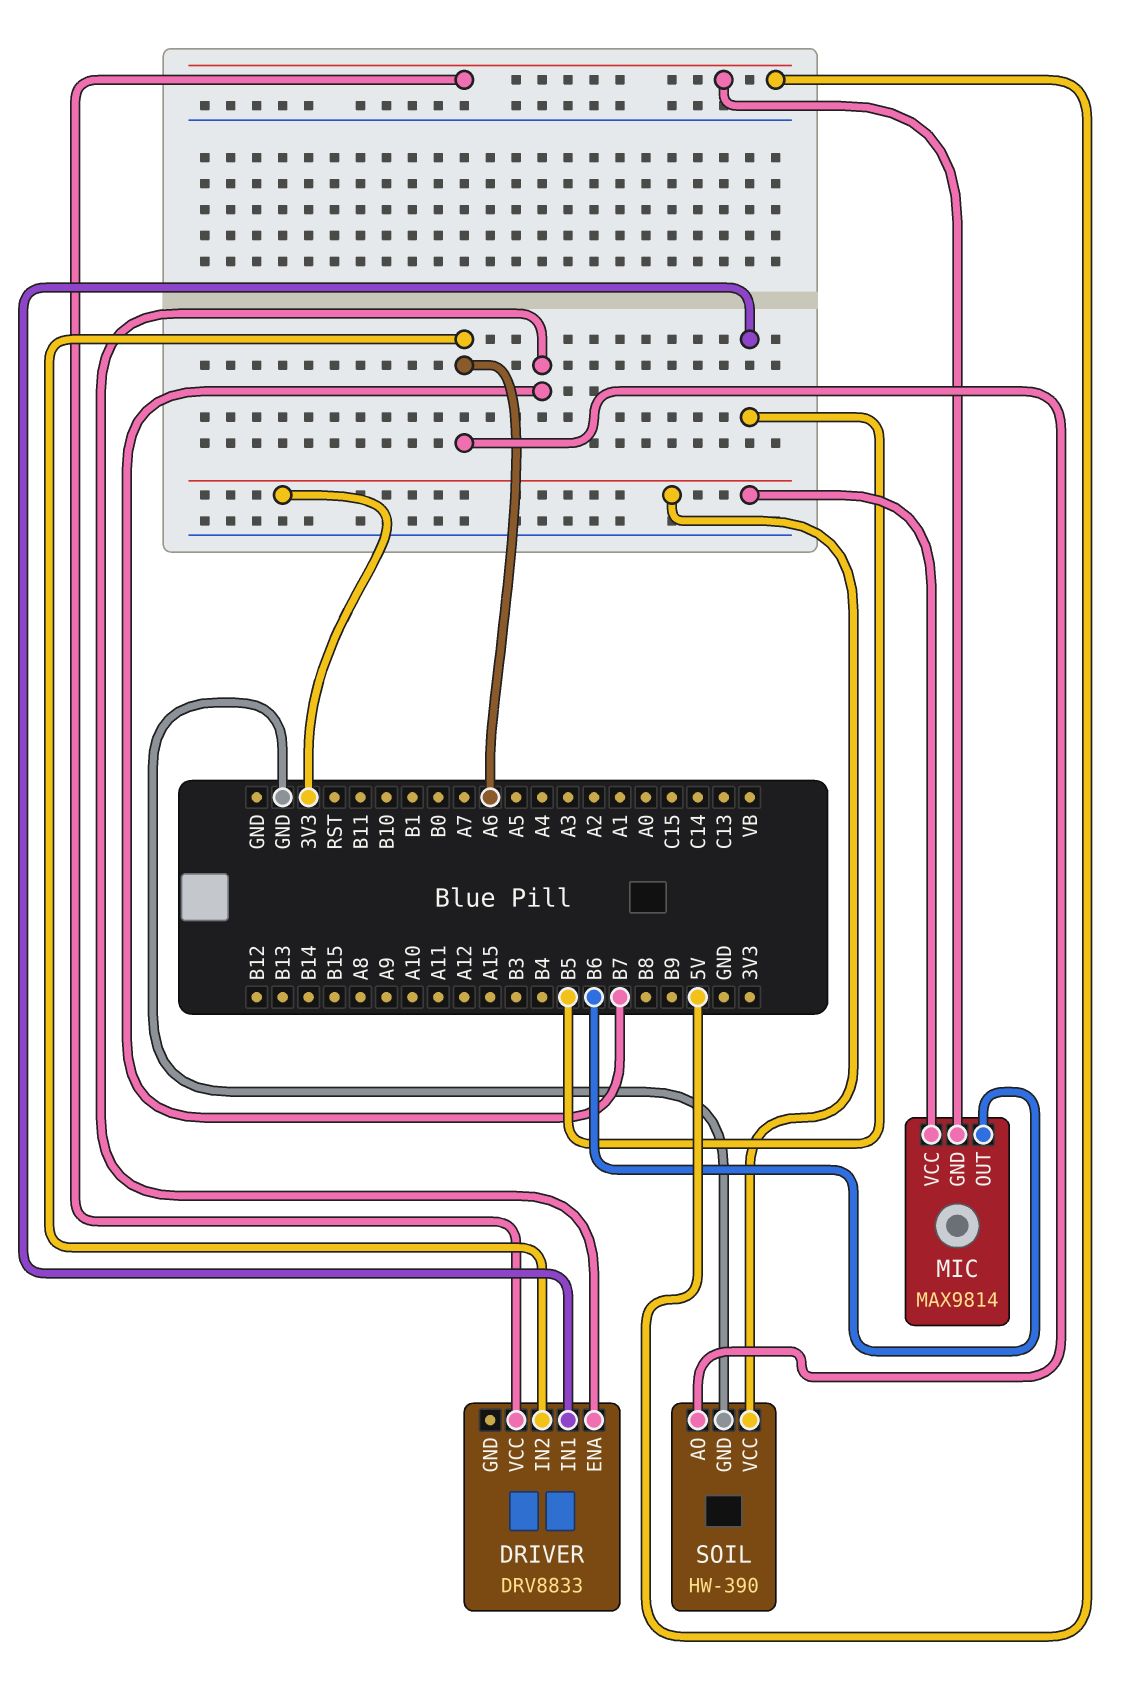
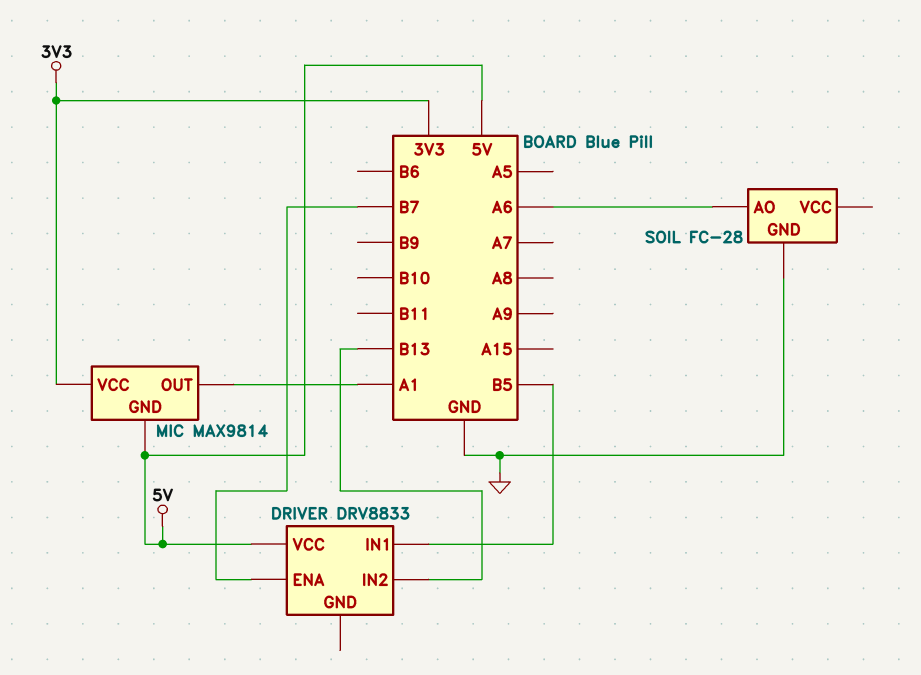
DRIVER pin IN2: A6 -> B13
MIC pin OUT: B6 -> A1
SOIL: HW-390 -> FC-28
SOIL pin VCC: 3V3 -> none

